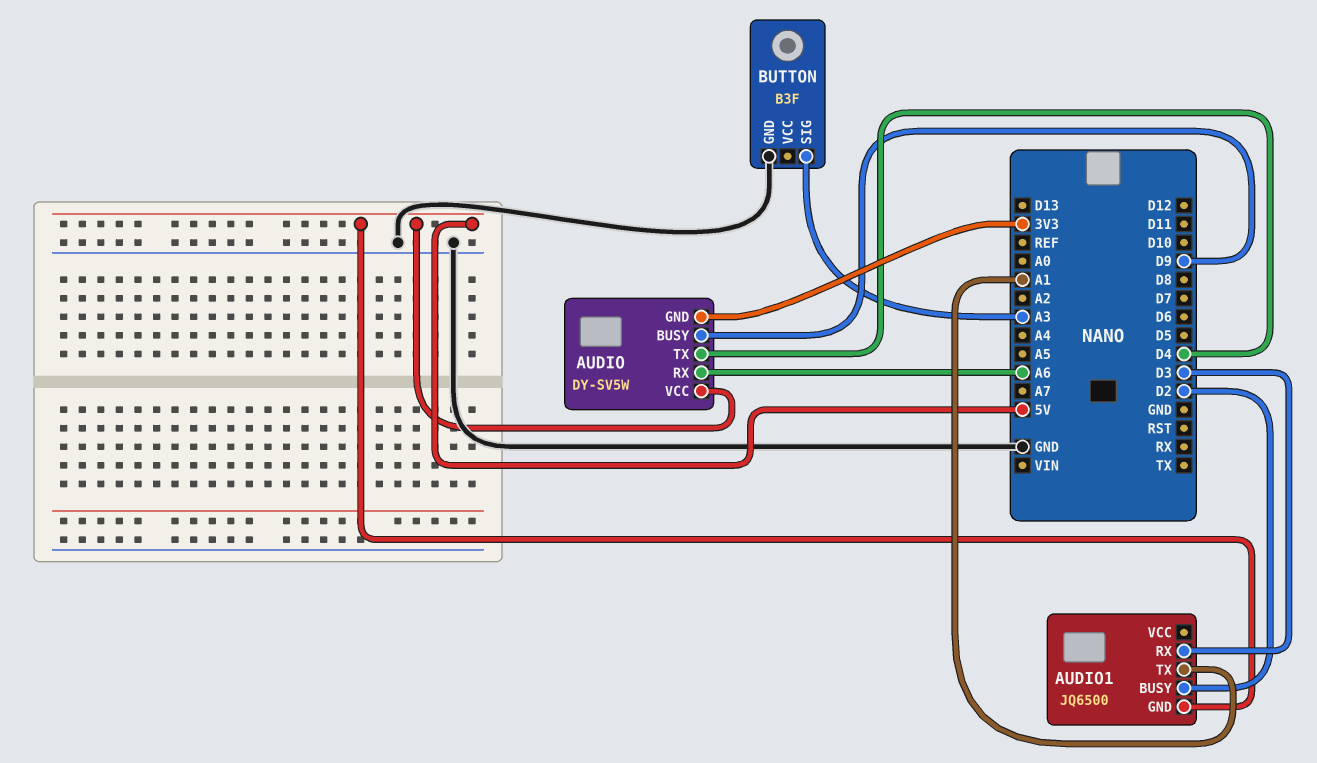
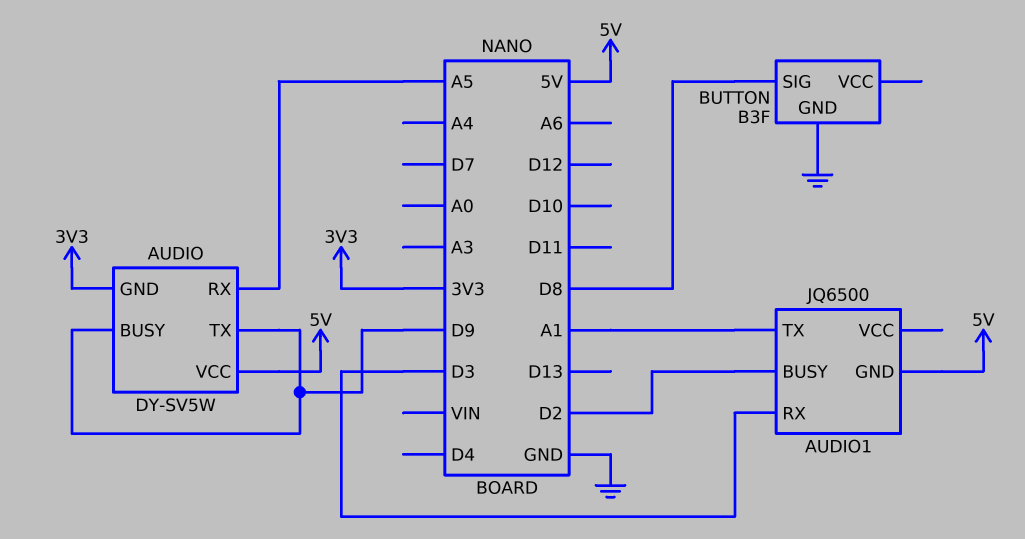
AUDIO pin RX: A6 -> A5
AUDIO pin TX: D4 -> D9
BUTTON pin SIG: A3 -> D8

